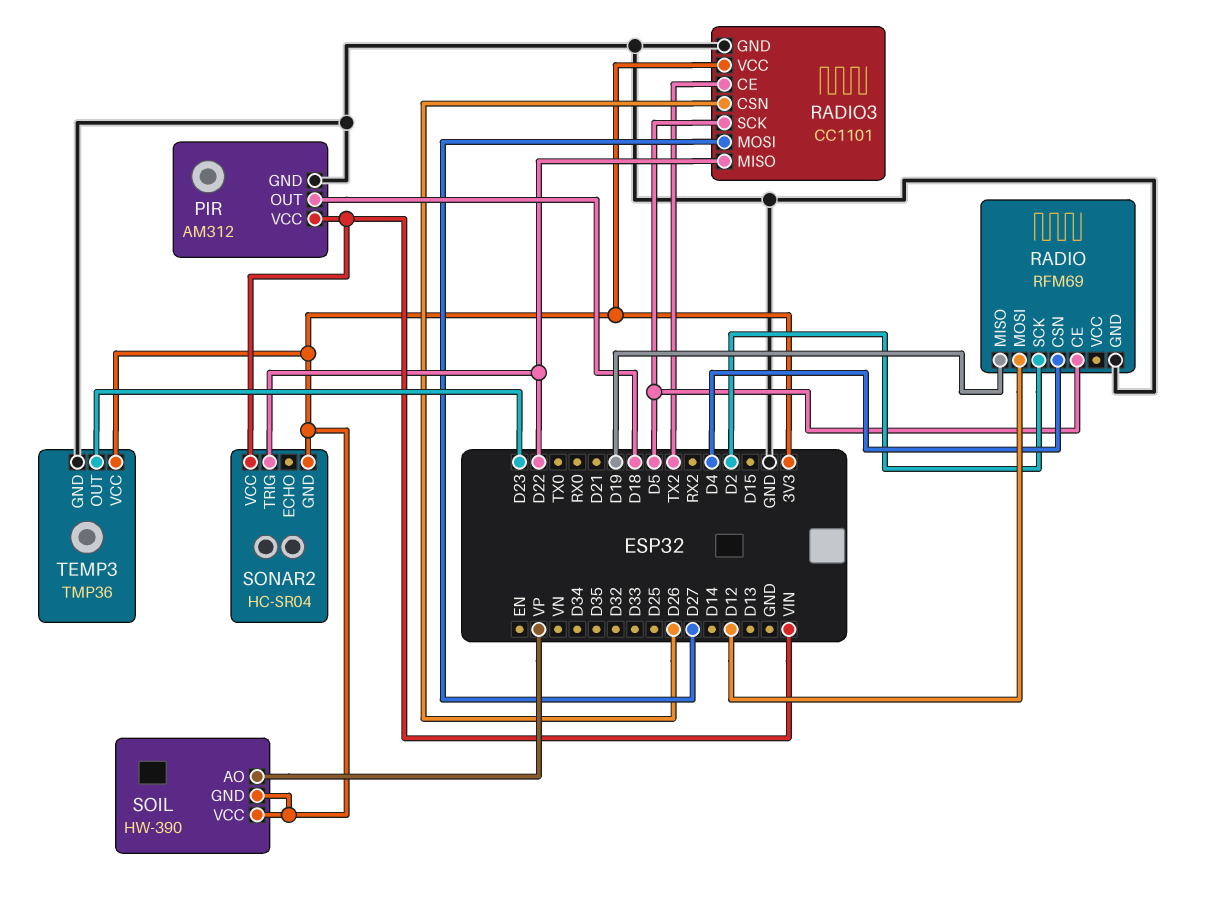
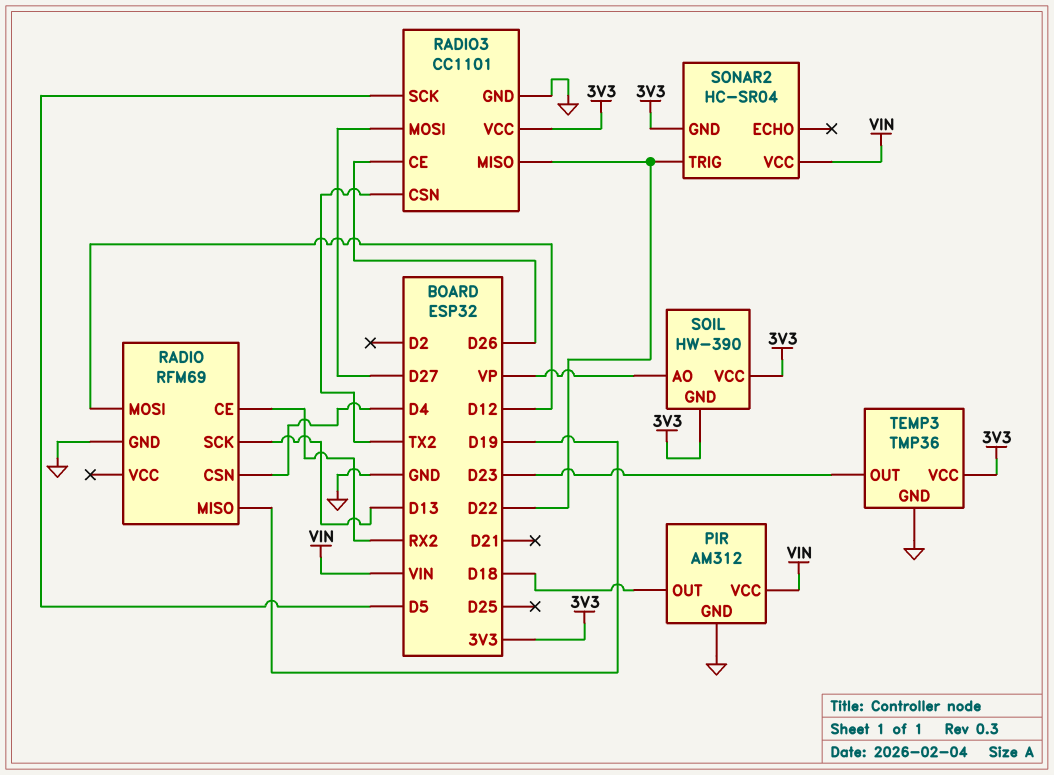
RADIO pin CE: D5 -> RX2
RADIO pin SCK: D2 -> D13
RADIO3 pin CE: TX2 -> D26
RADIO3 pin CSN: D26 -> TX2

